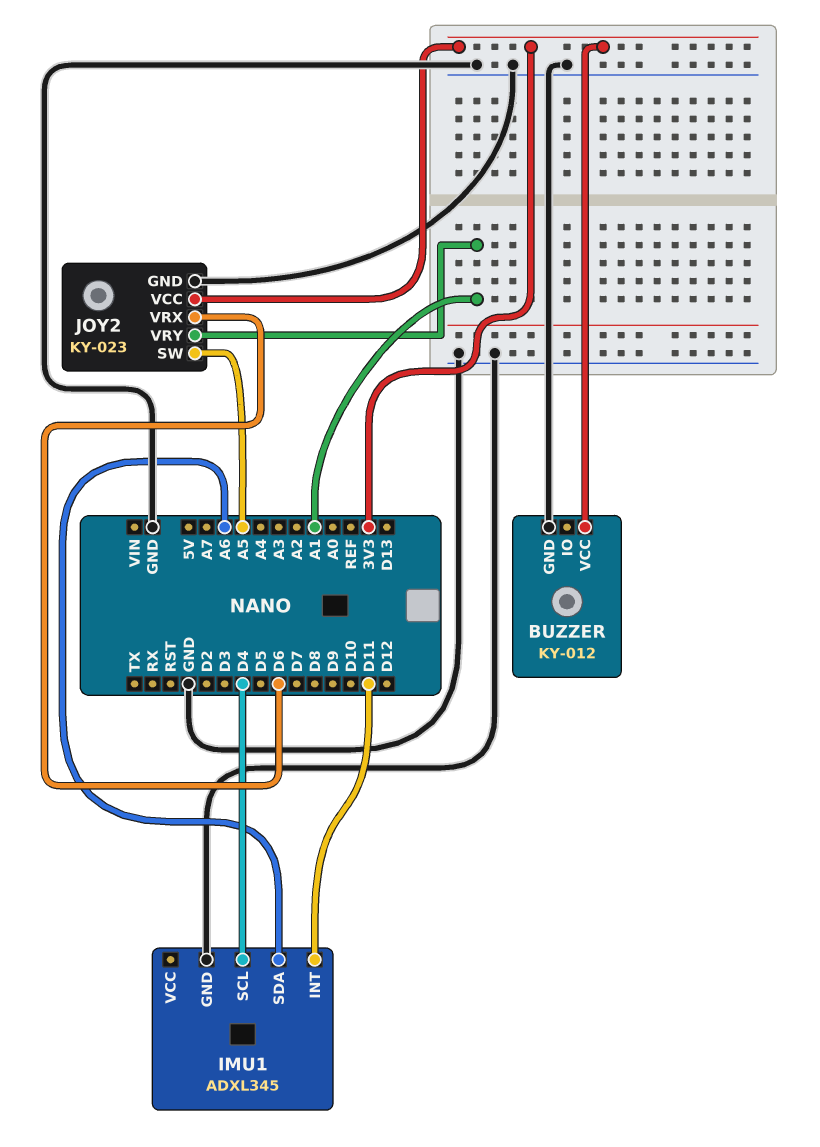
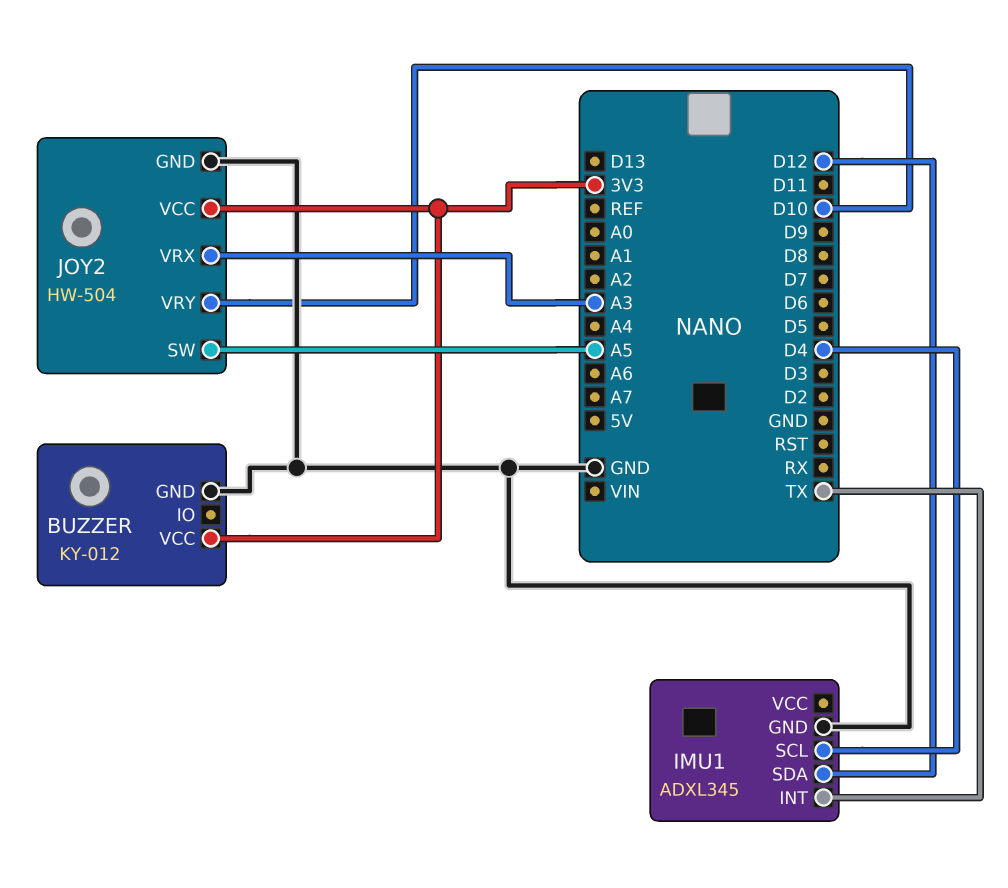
IMU1 pin INT: D11 -> TX
IMU1 pin SDA: A6 -> D12
JOY2: KY-023 -> HW-504
JOY2 pin VRX: D6 -> A3
JOY2 pin VRY: A1 -> D10

